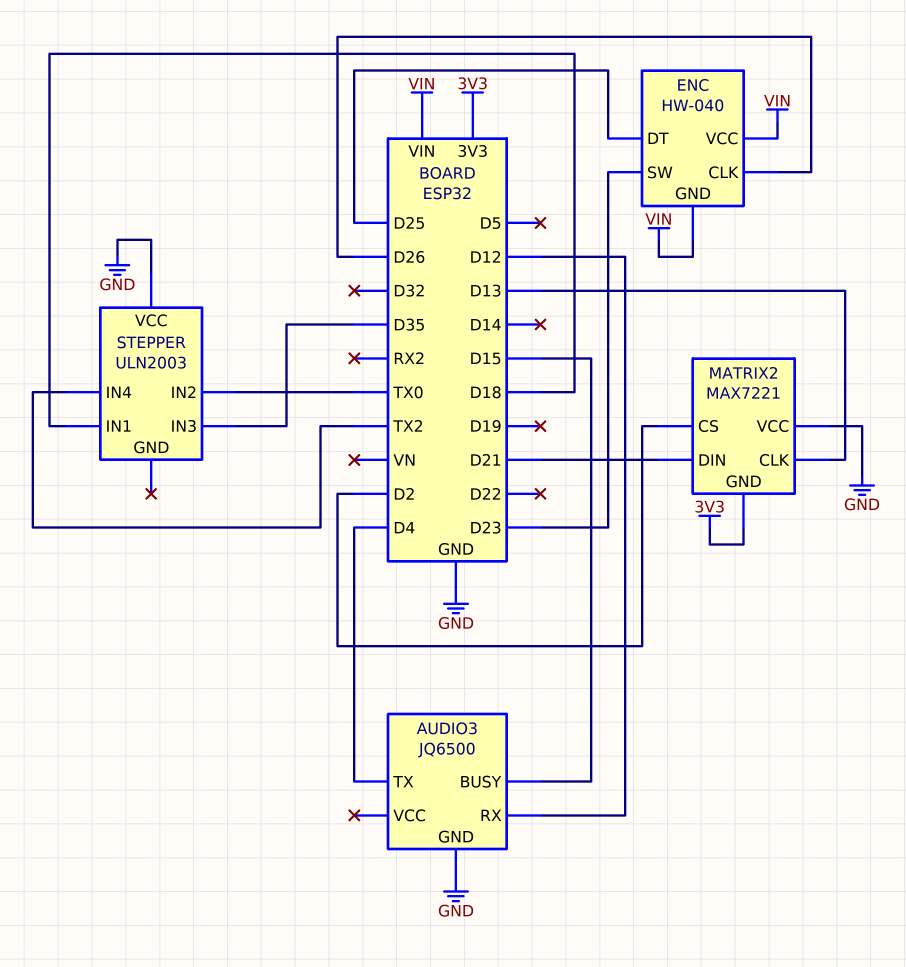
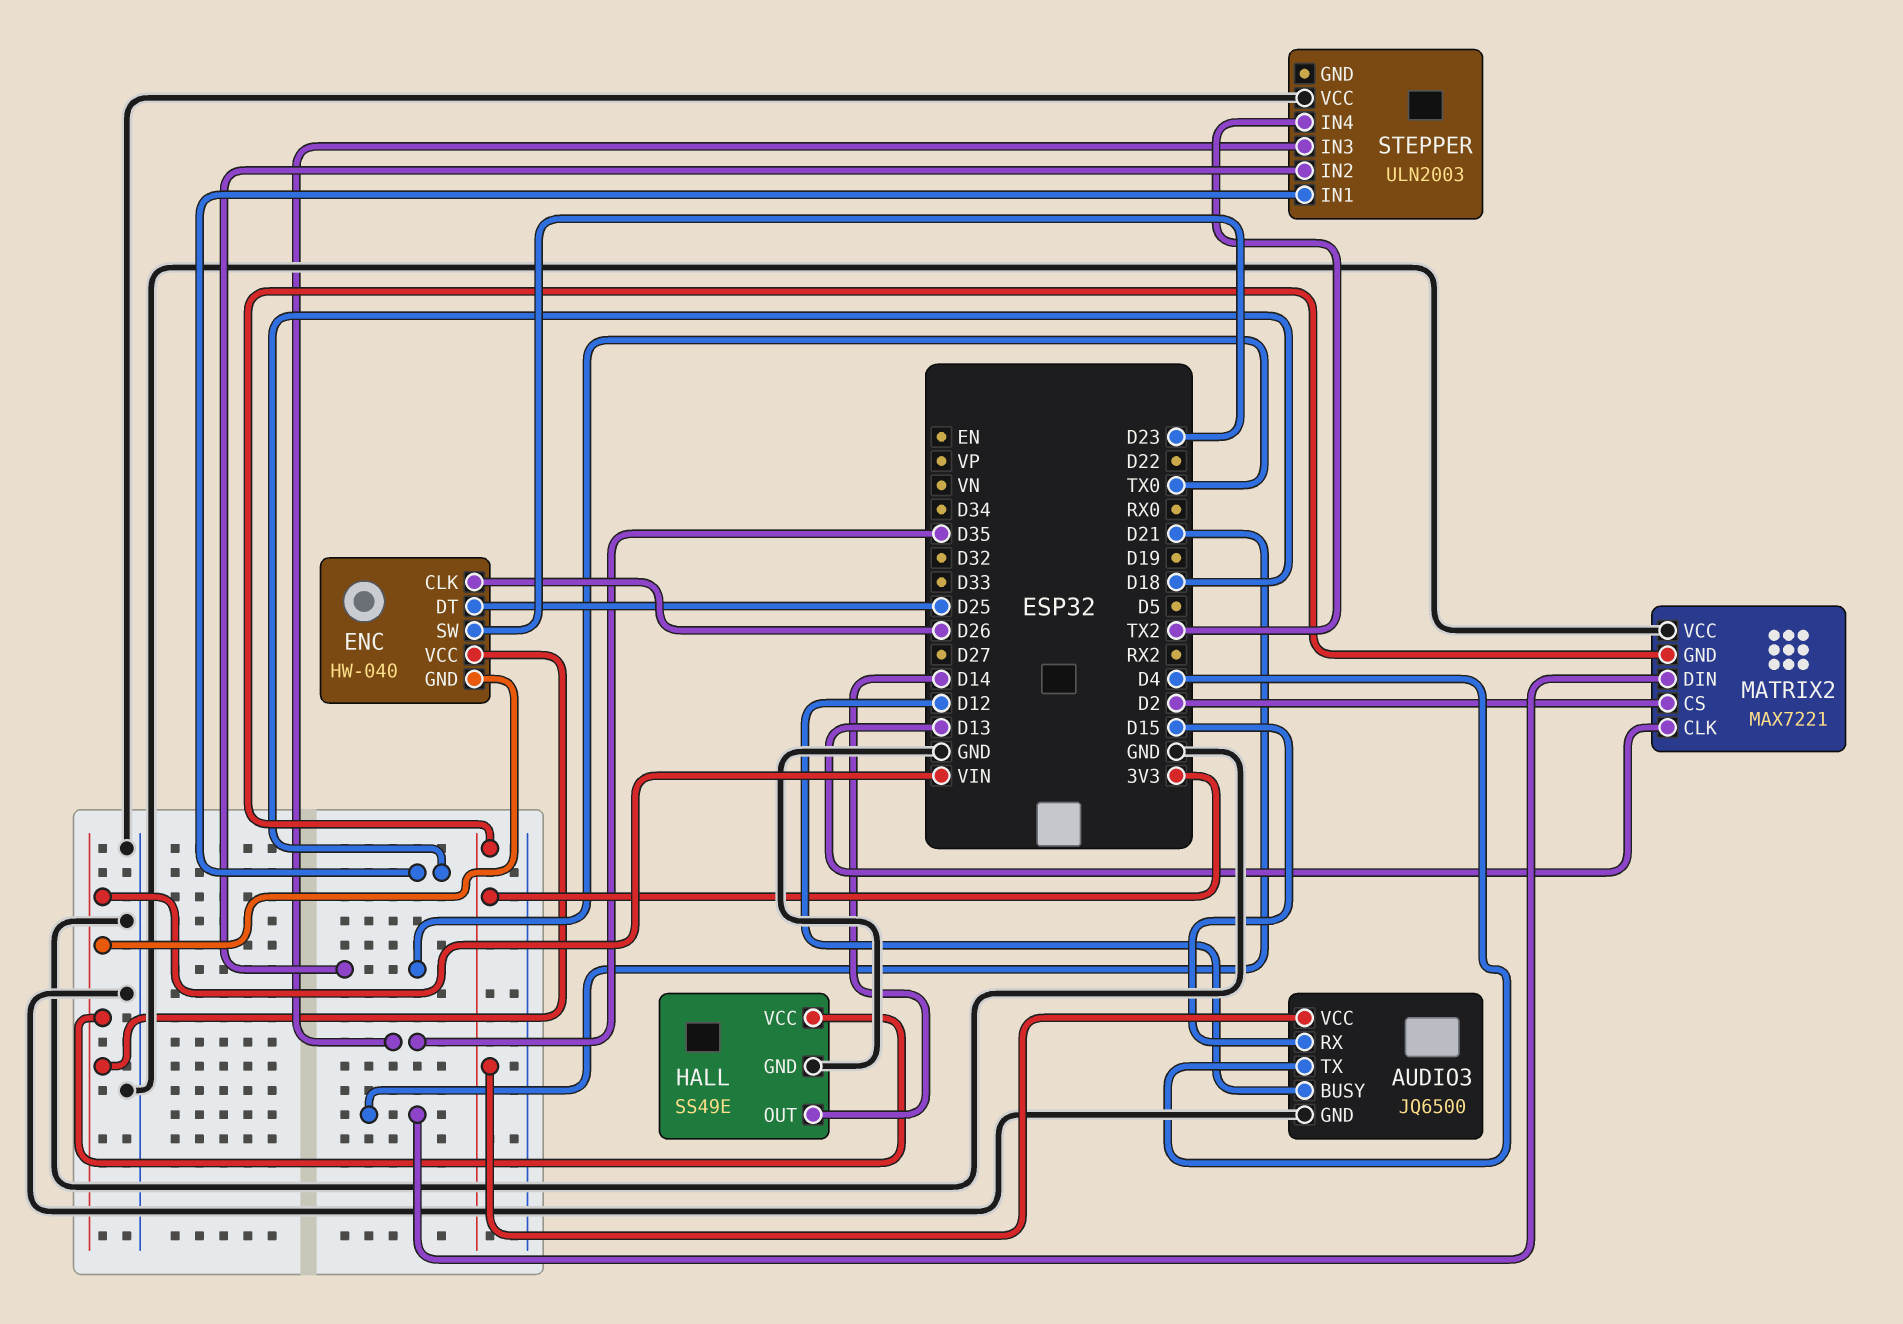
AUDIO3 pin BUSY: D15 -> D12
AUDIO3 pin RX: D12 -> D15
AUDIO3 pin VCC: none -> 3V3
HALL: none -> SS49E
HALL pin GND: none -> GND
HALL pin OUT: none -> D14
HALL pin VCC: none -> VIN

